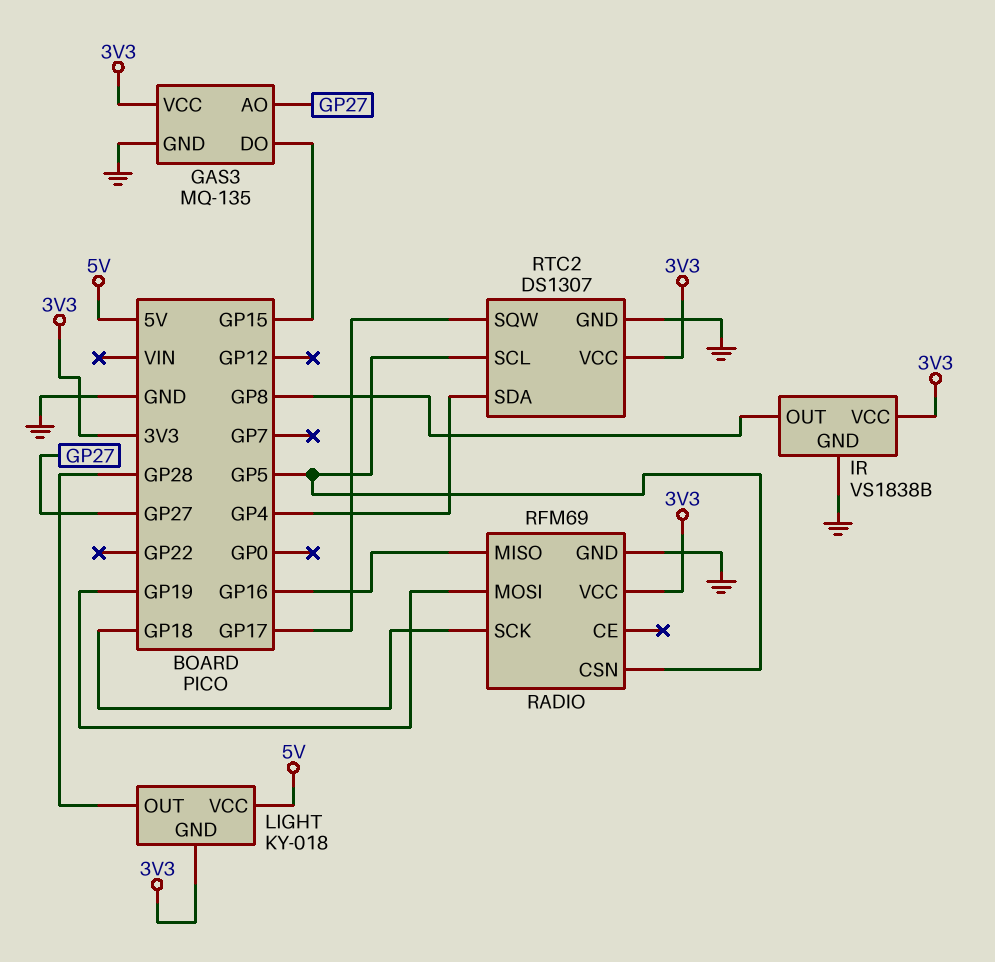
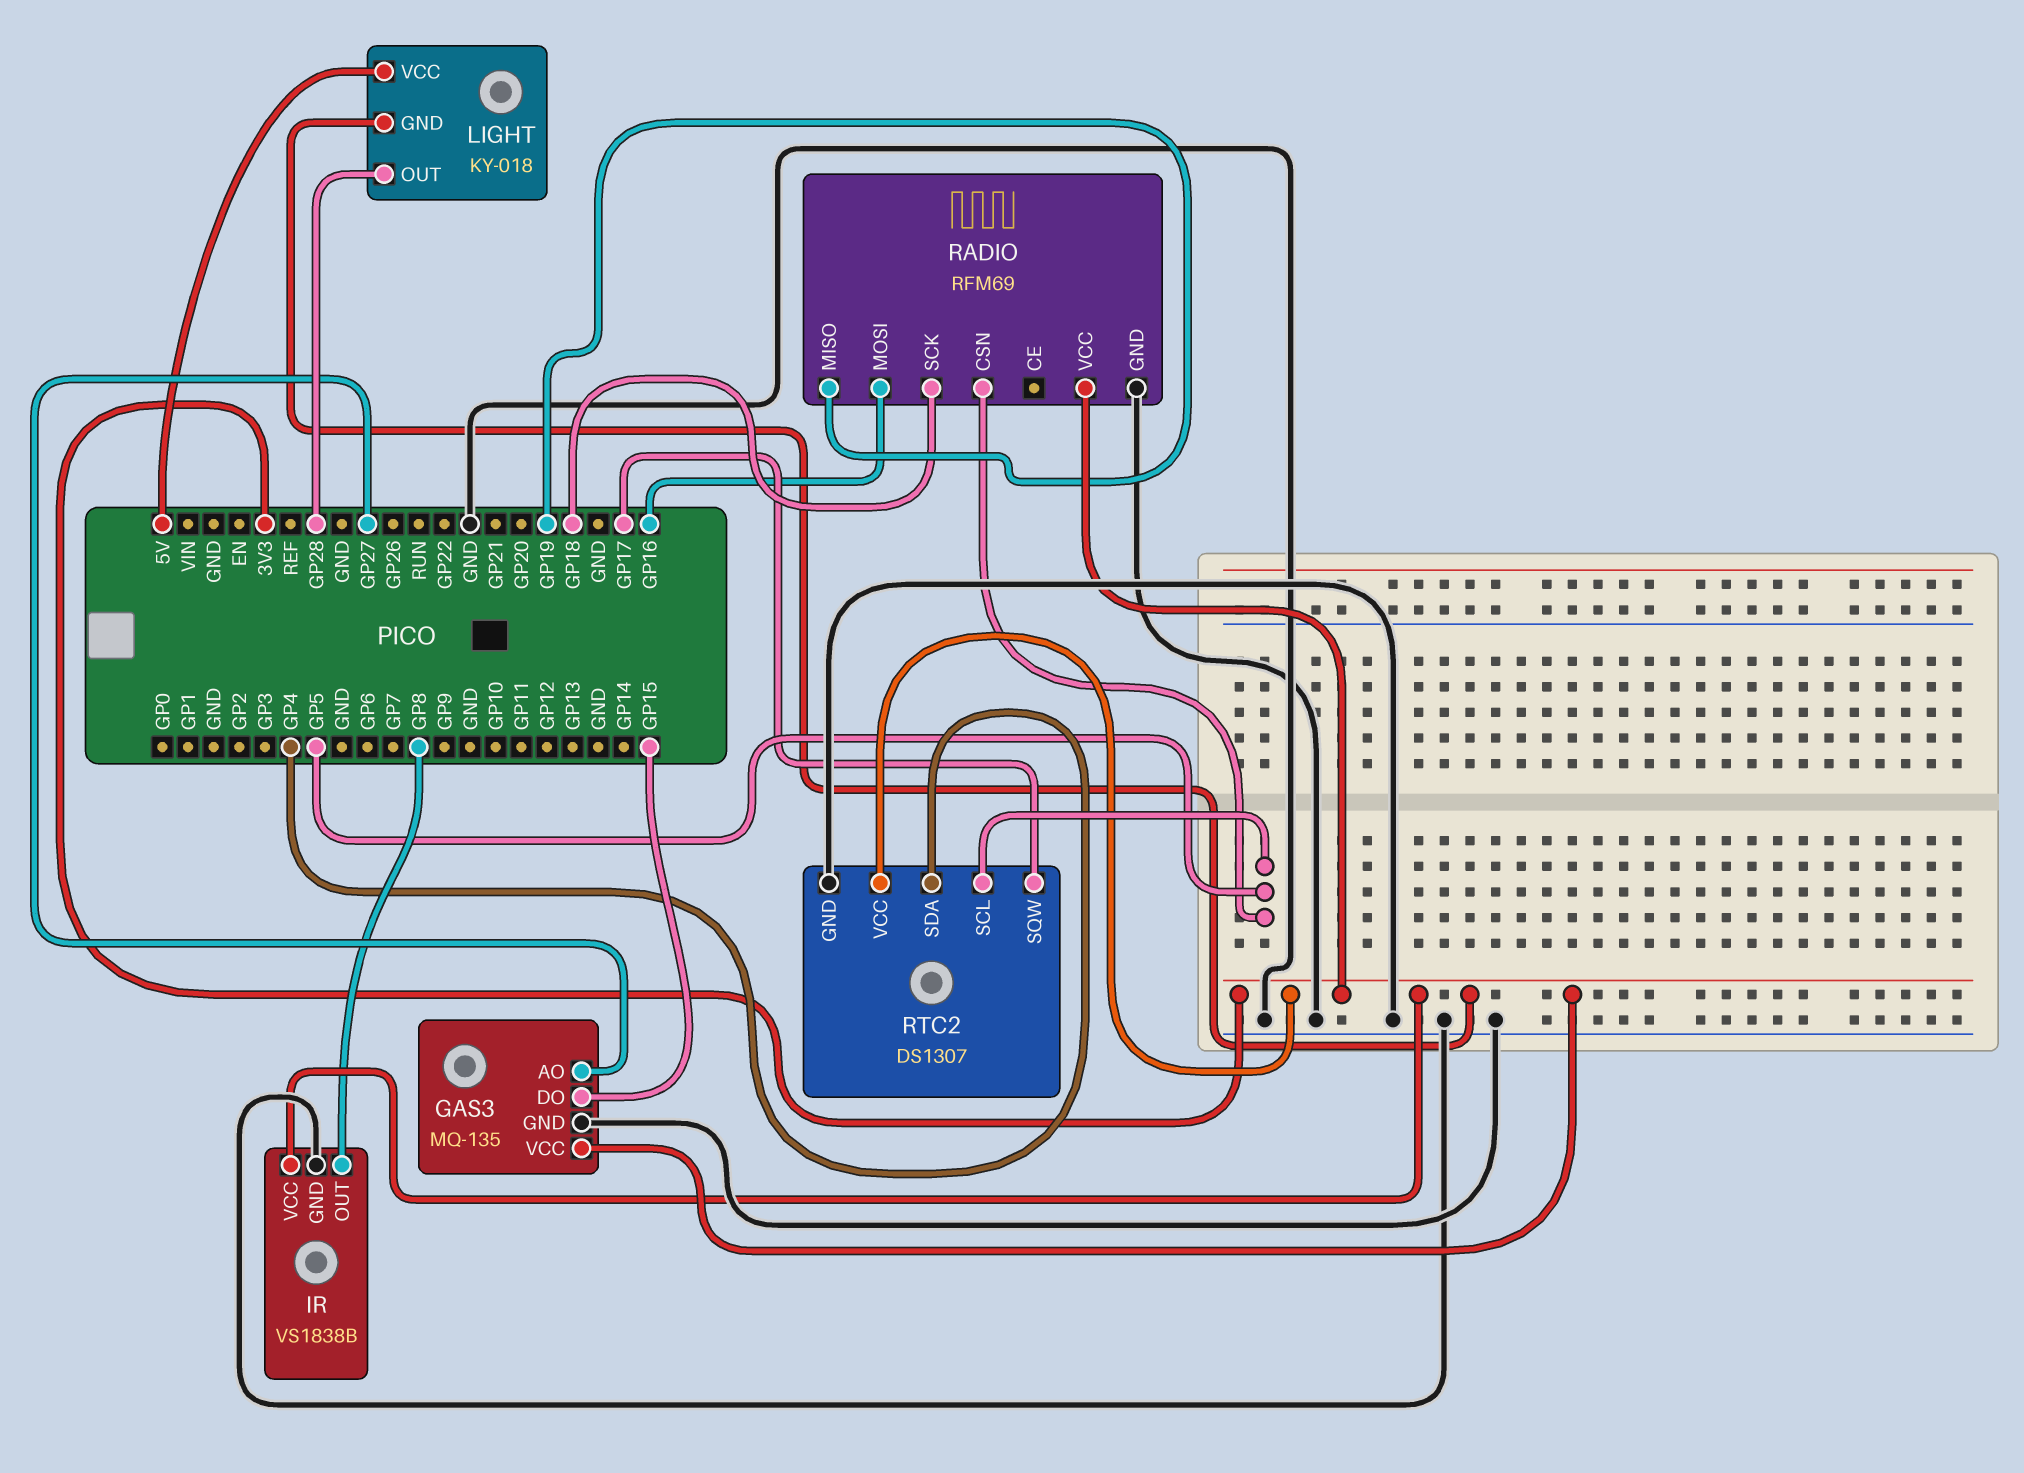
RADIO pin MISO: GP16 -> GP19
RADIO pin MOSI: GP19 -> GP16

